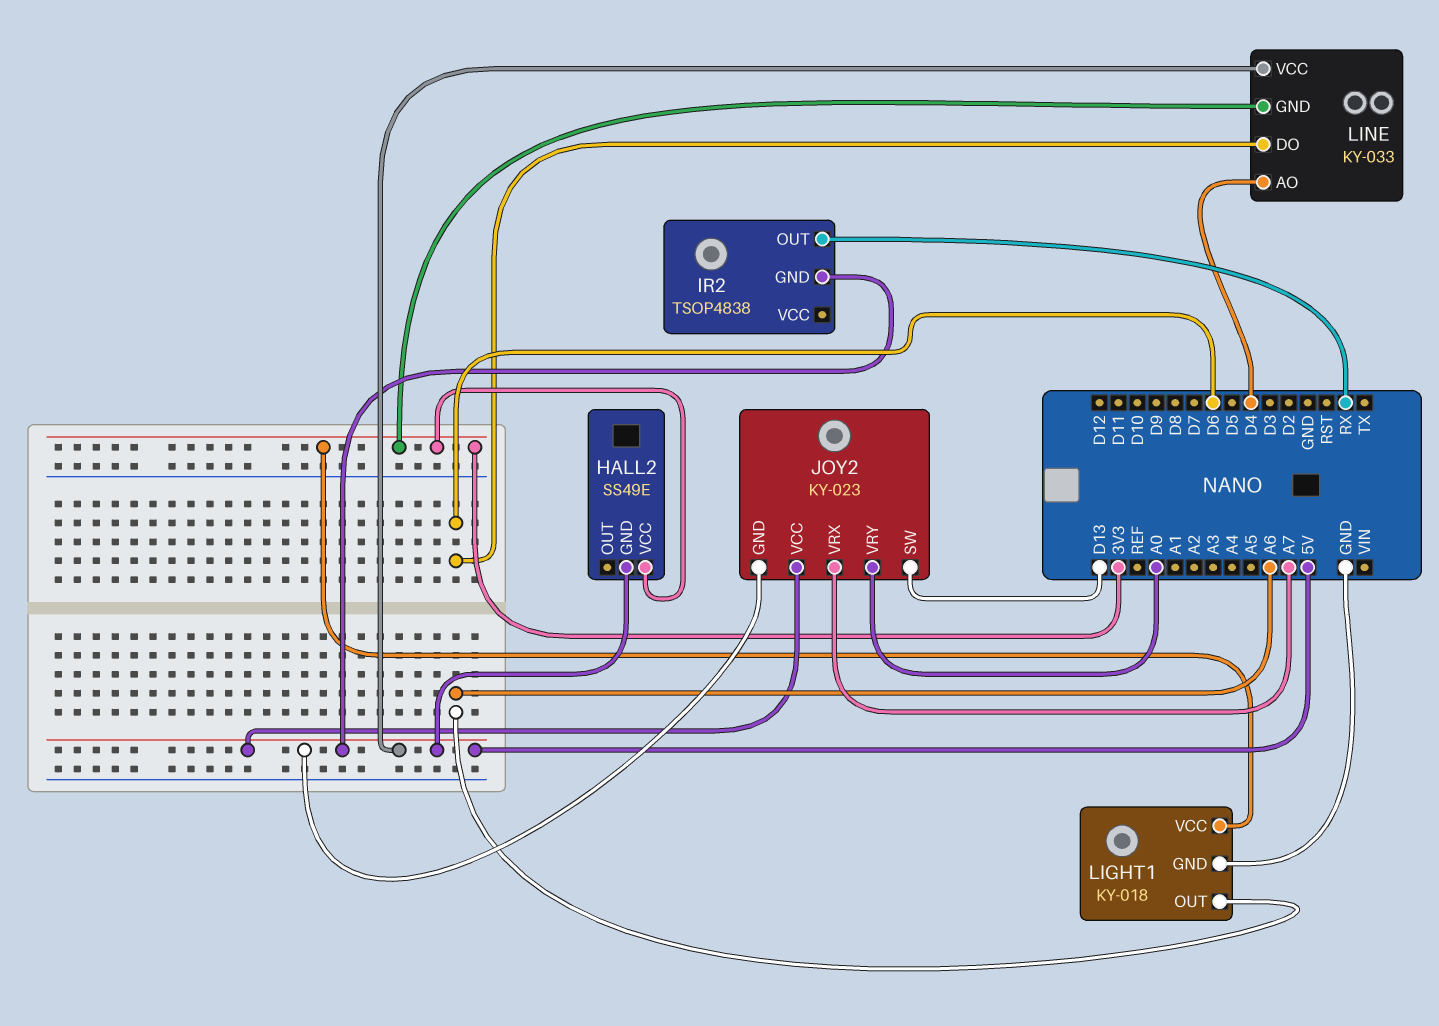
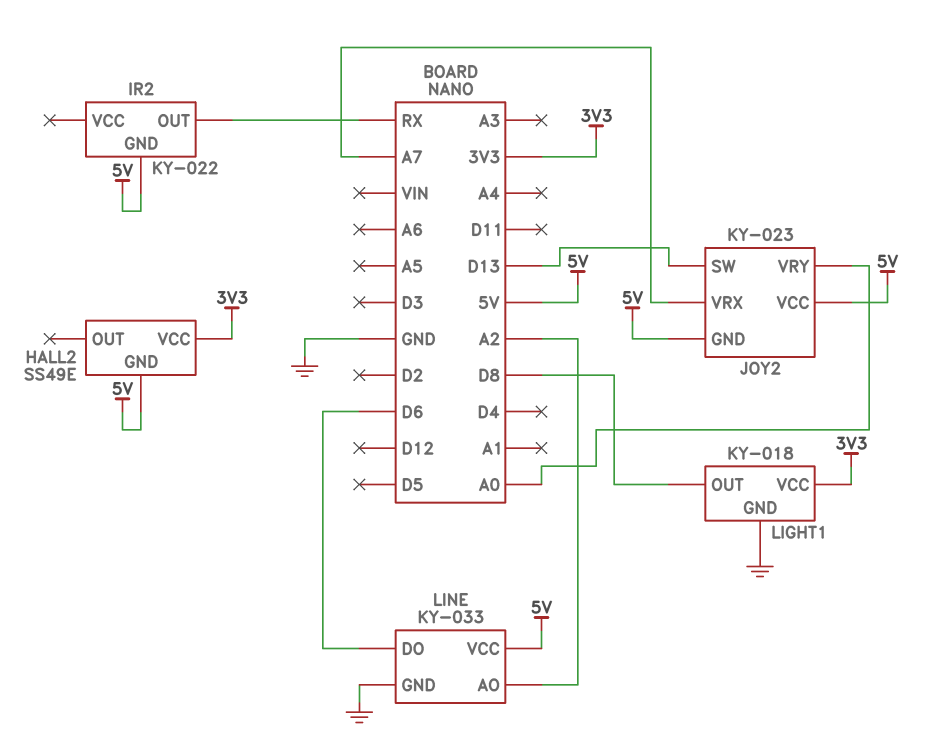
IR2: TSOP4838 -> KY-022
LIGHT1 pin OUT: A6 -> D8
LINE pin AO: D4 -> A2
LINE pin GND: 3V3 -> GND

